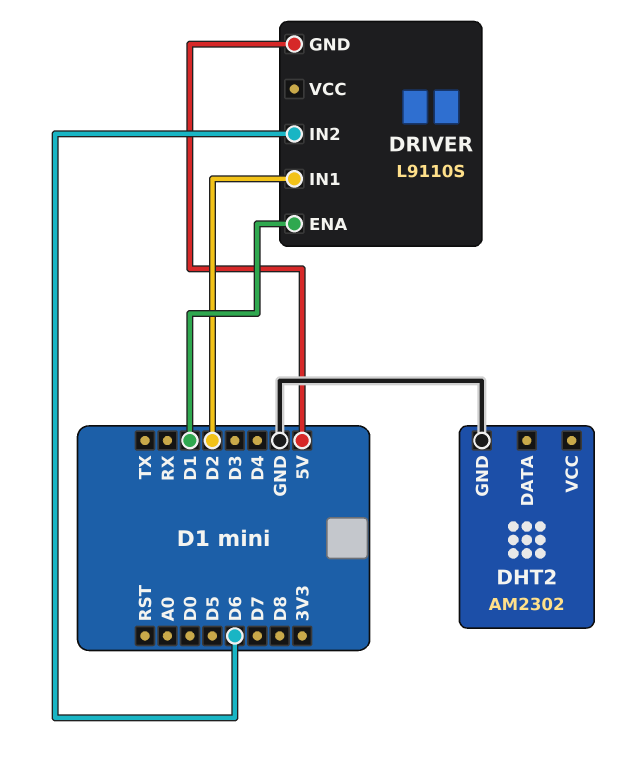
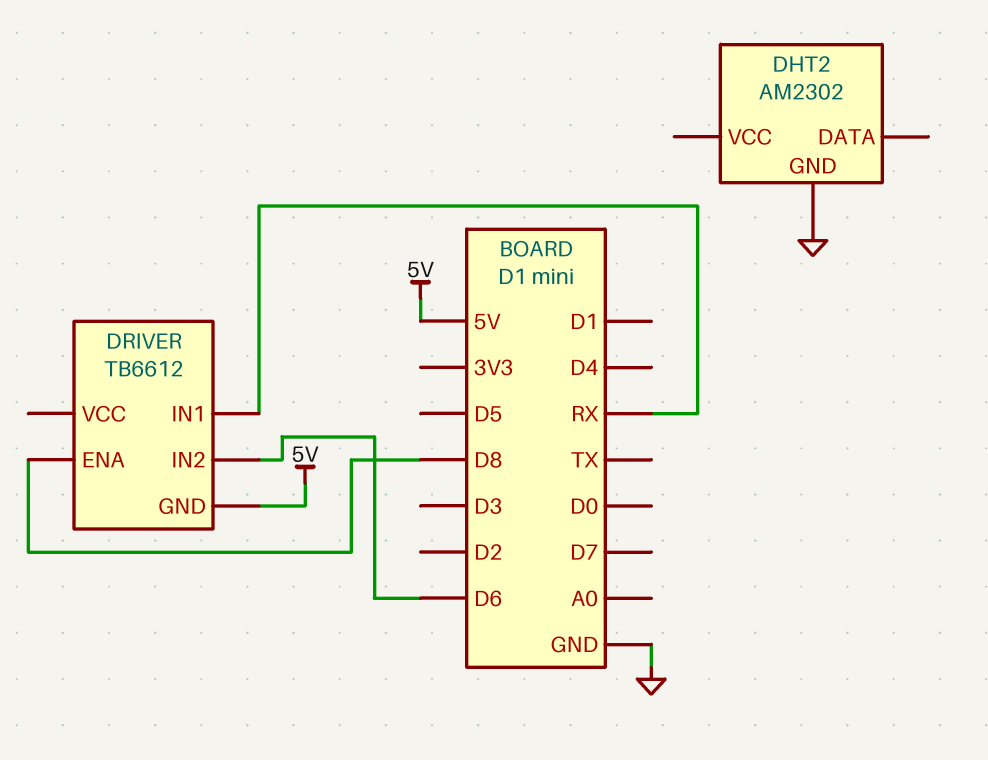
DRIVER: L9110S -> TB6612
DRIVER pin ENA: D1 -> D8
DRIVER pin IN1: D2 -> RX

